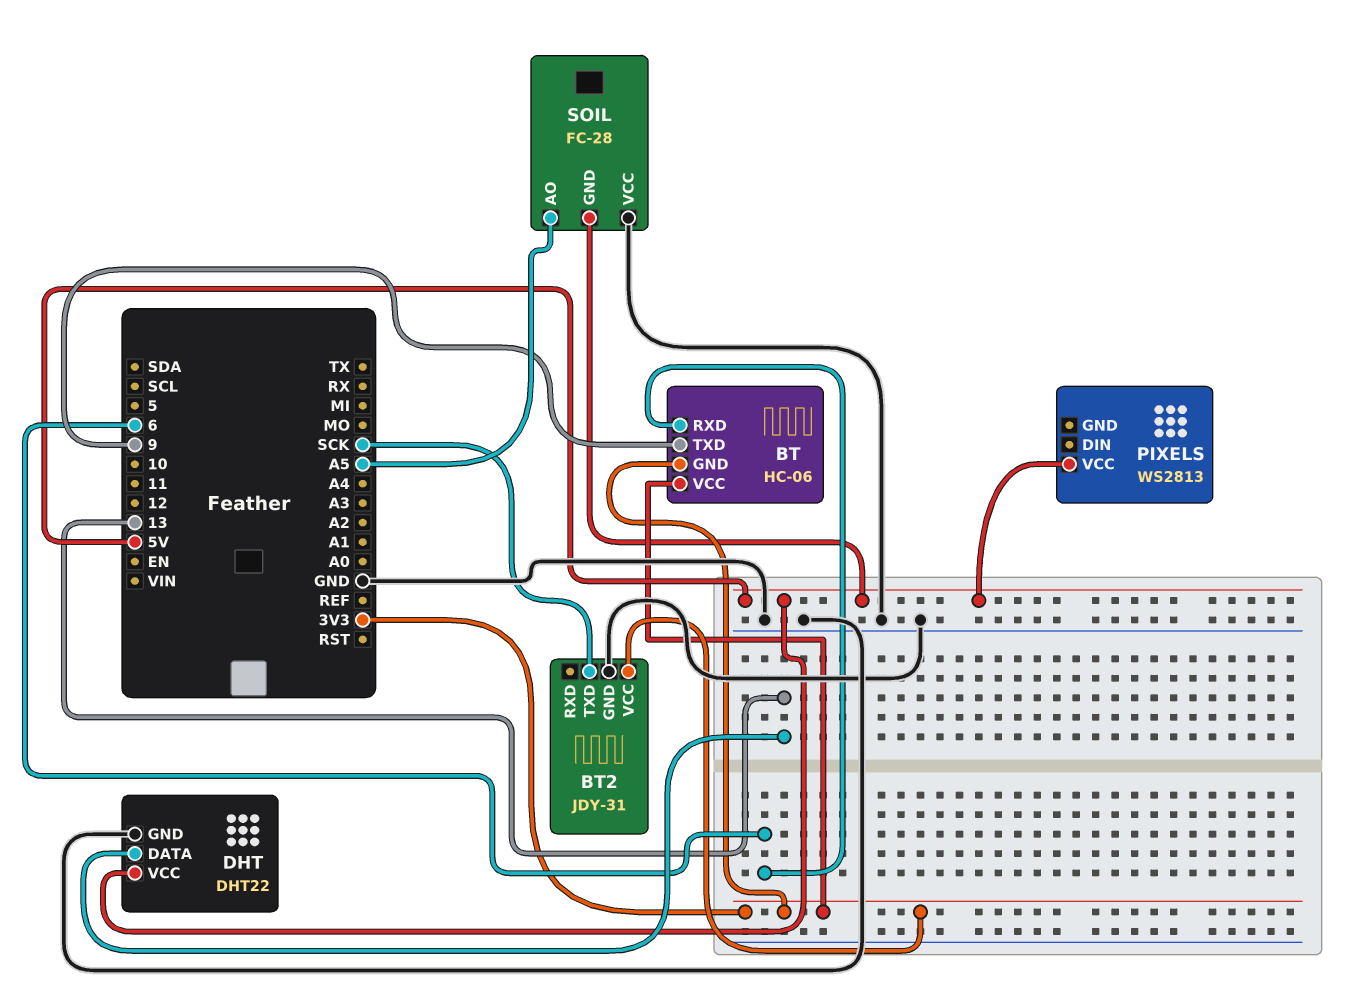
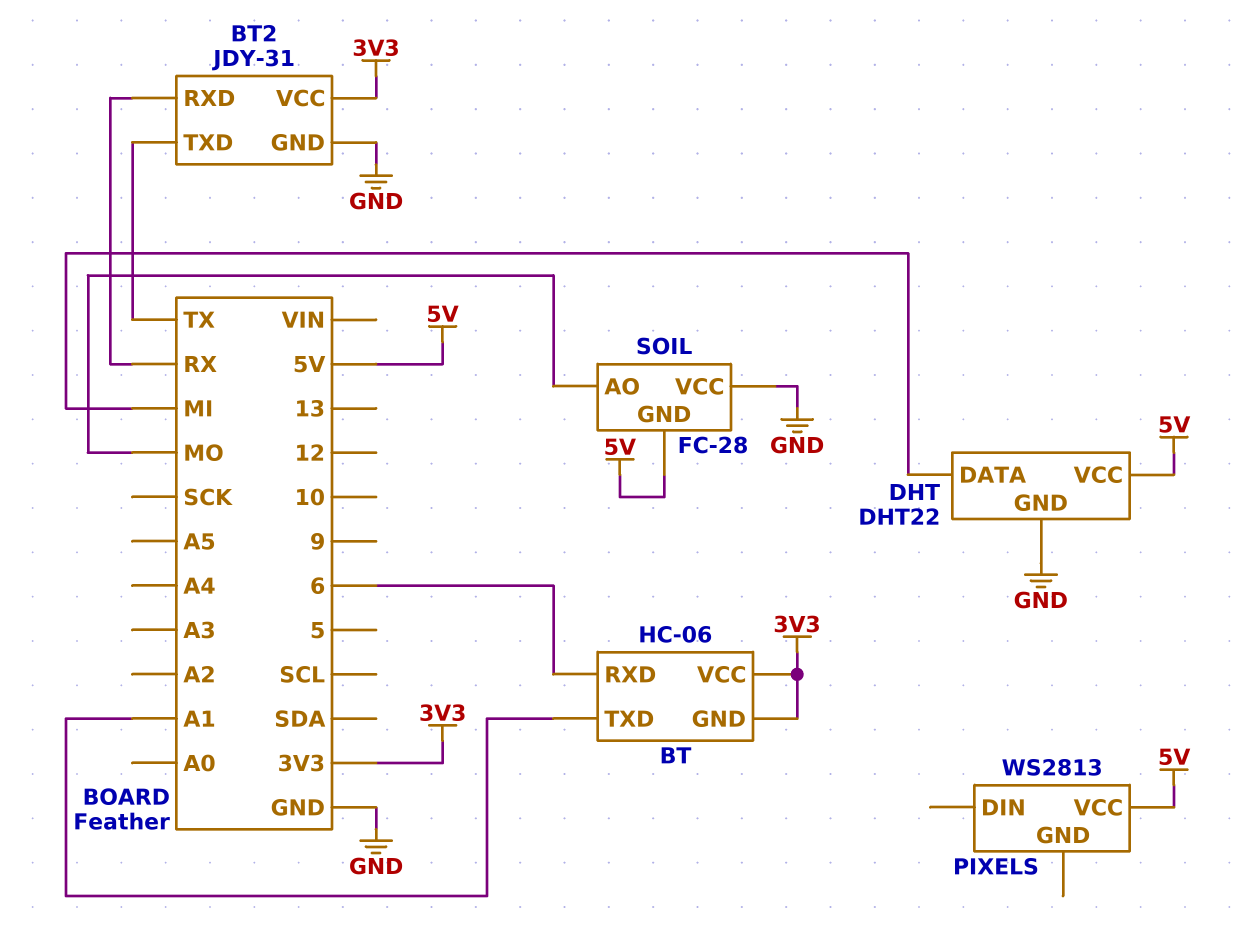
BT pin TXD: 9 -> A1
BT2 pin RXD: none -> RX
BT2 pin TXD: SCK -> TX
DHT pin DATA: 13 -> MI
SOIL pin AO: A5 -> MO

